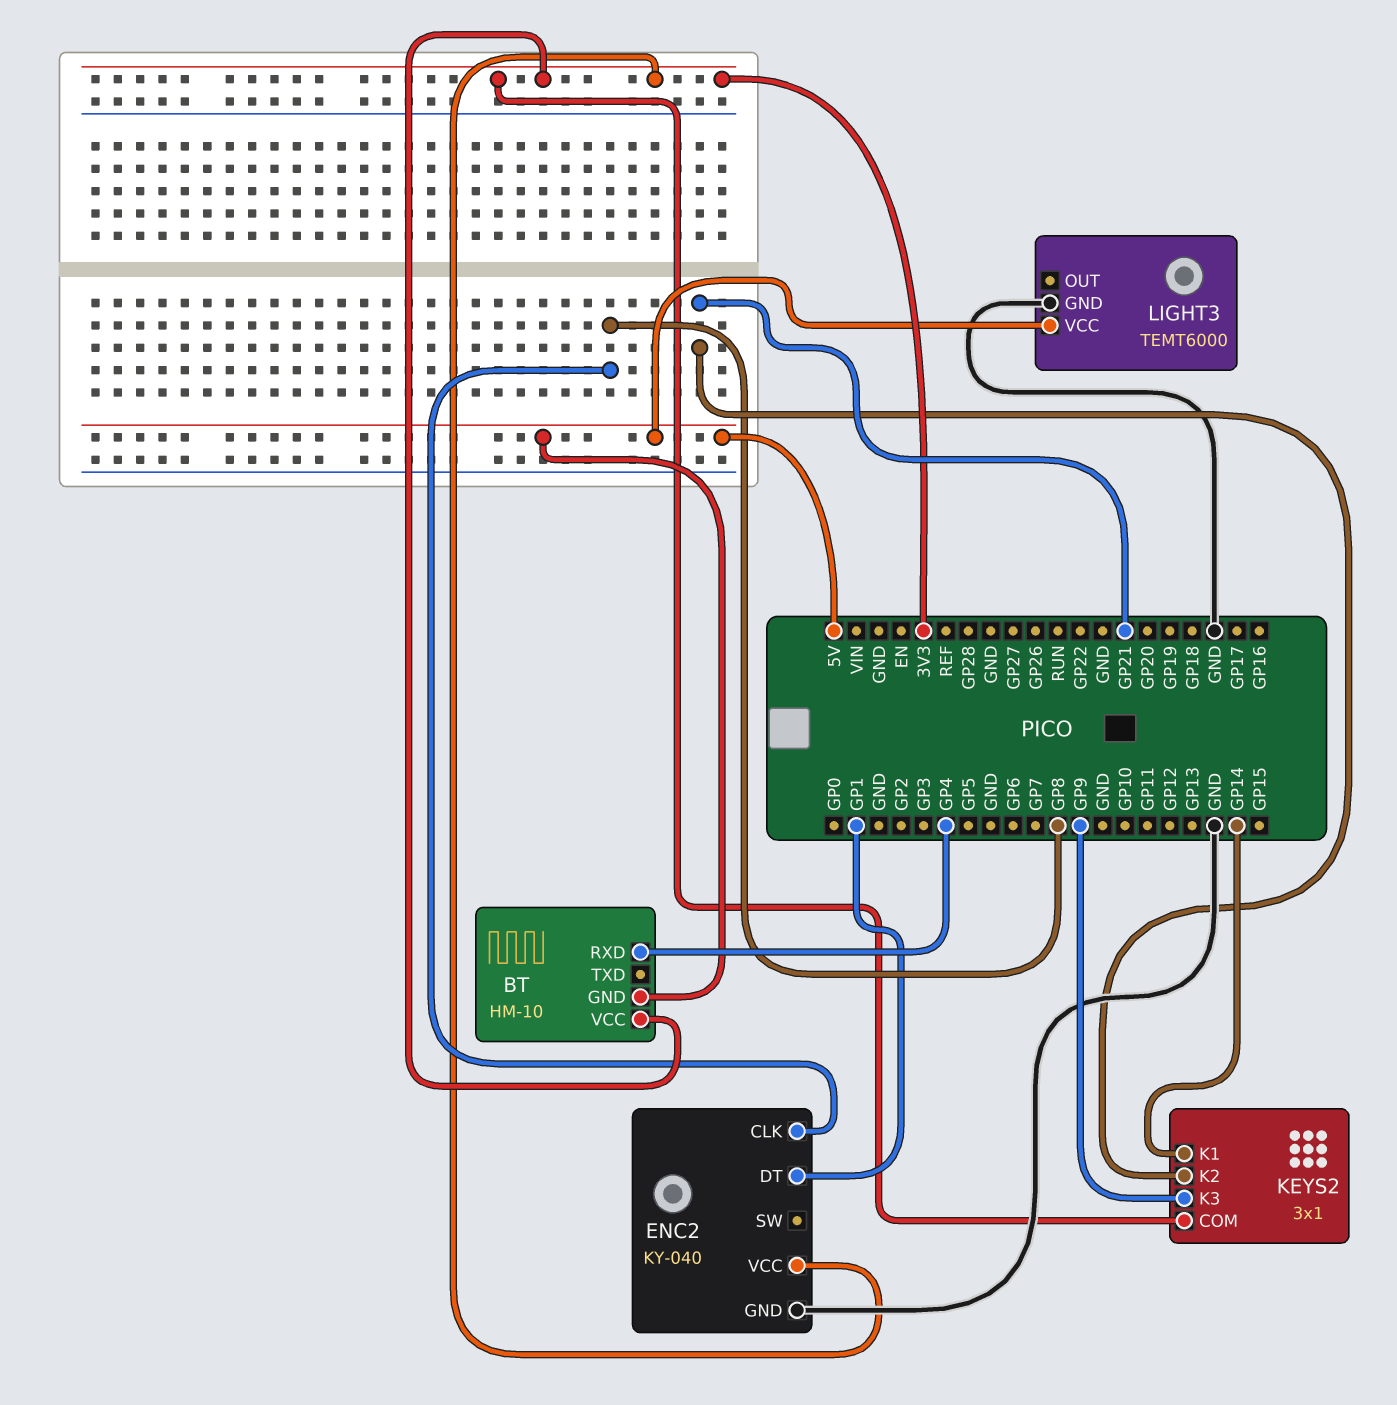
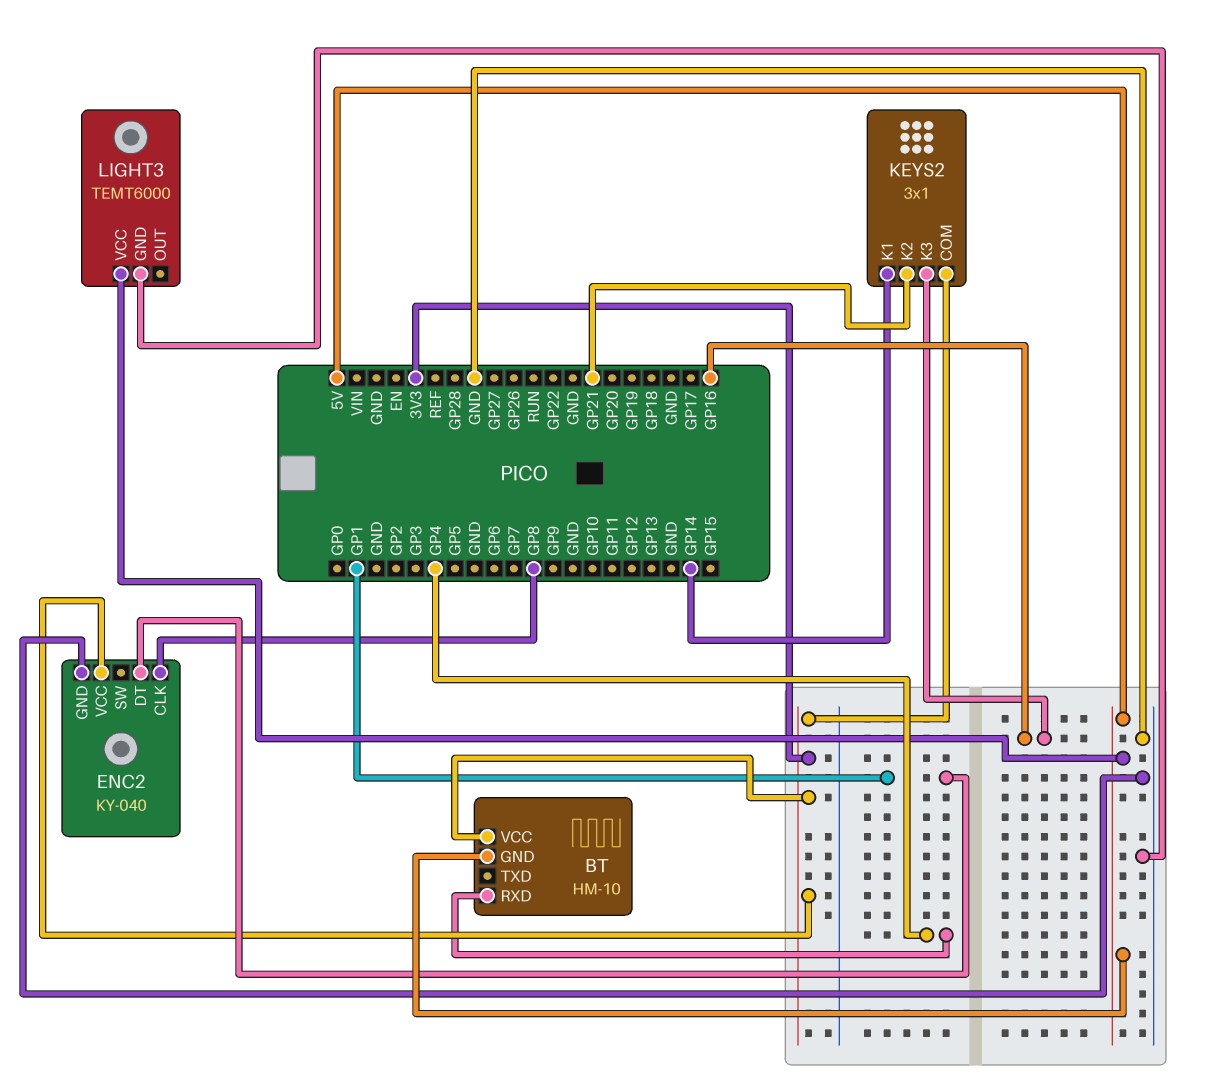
KEYS2 pin K3: GP9 -> GP16

